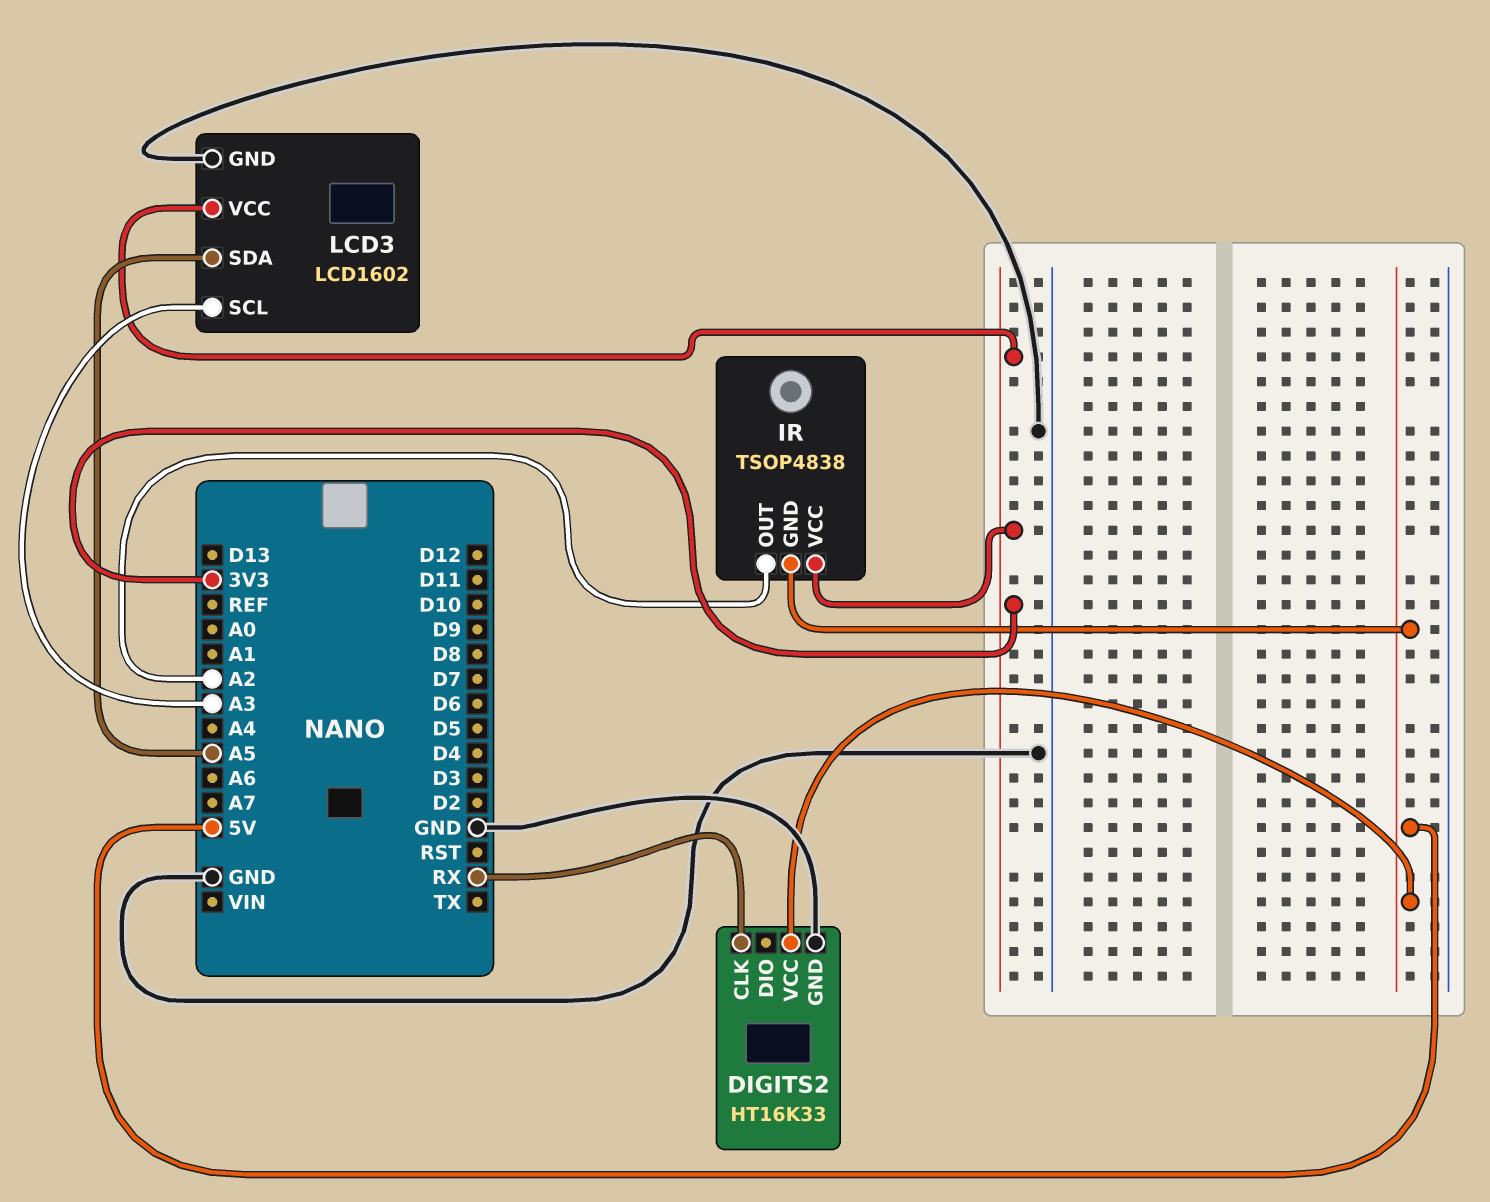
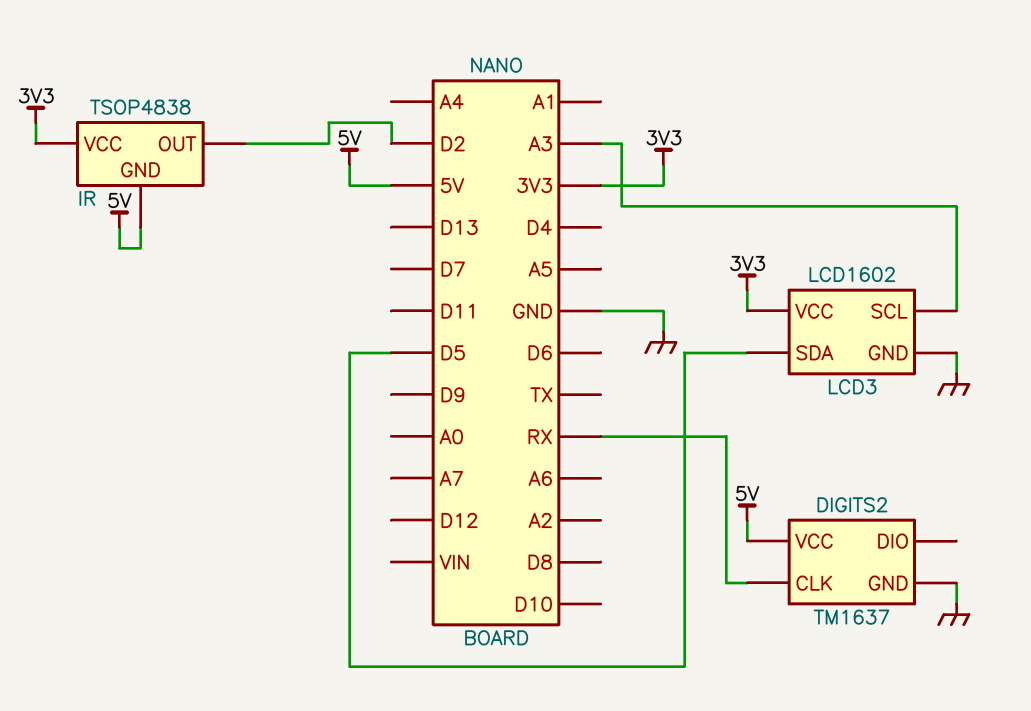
DIGITS2: HT16K33 -> TM1637
IR pin OUT: A2 -> D2
LCD3 pin SDA: A5 -> D5

